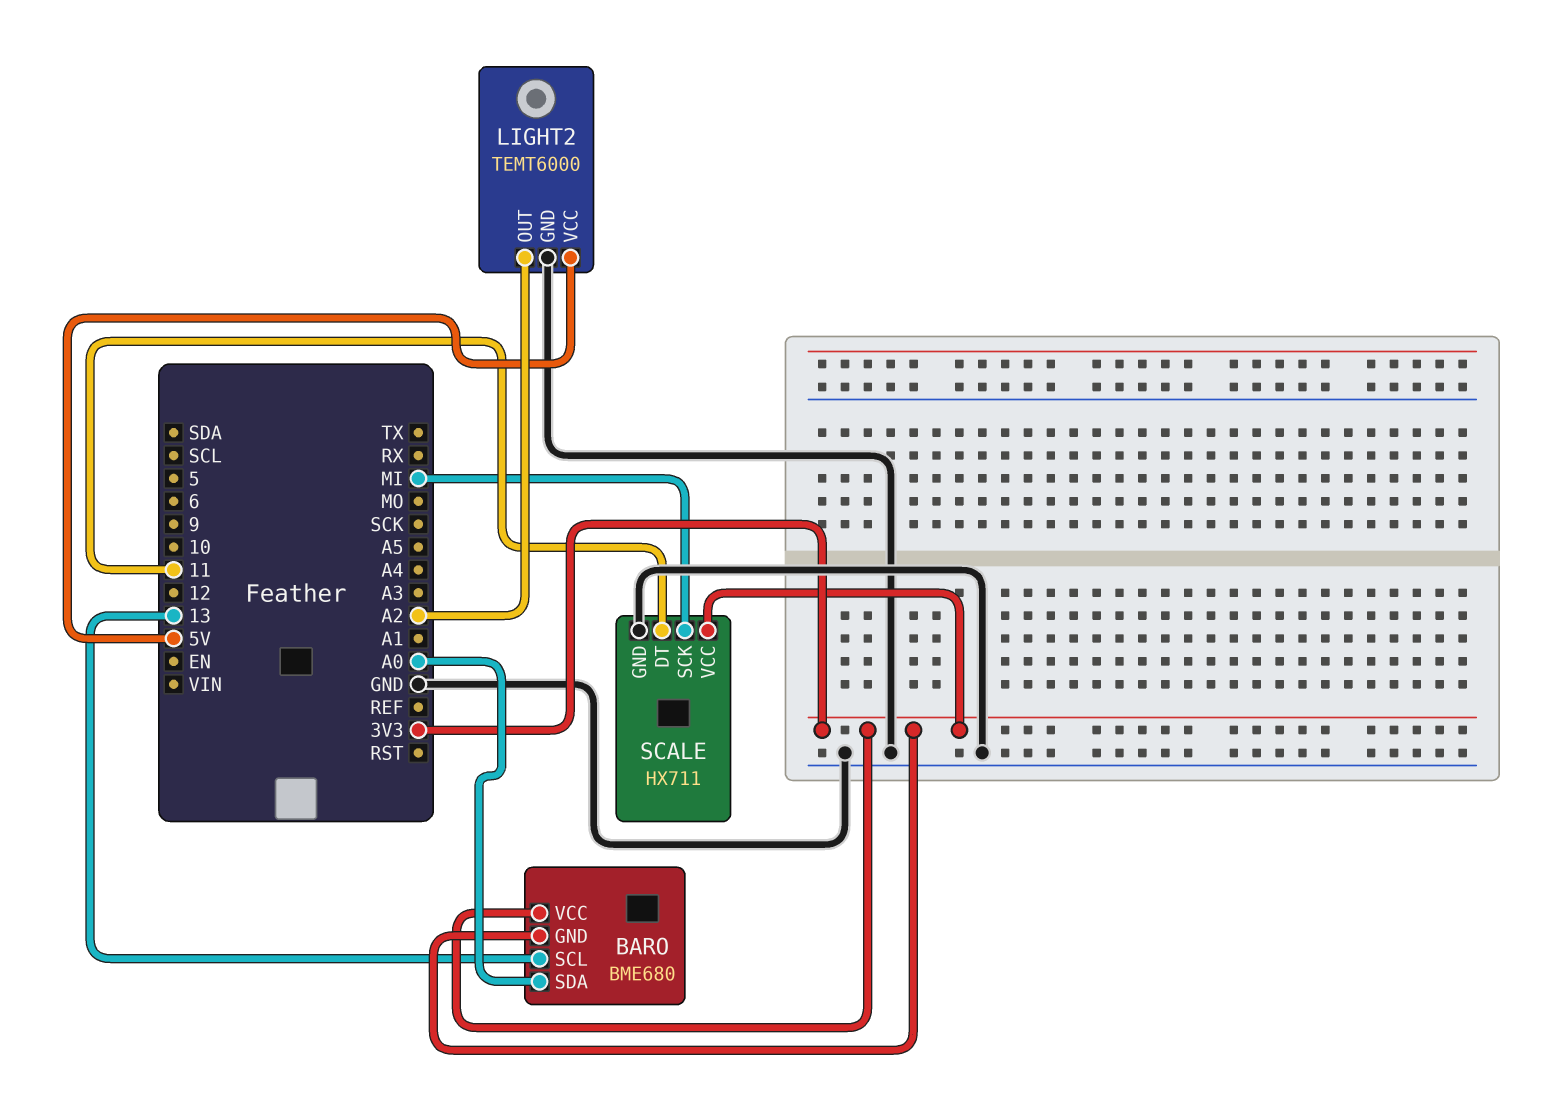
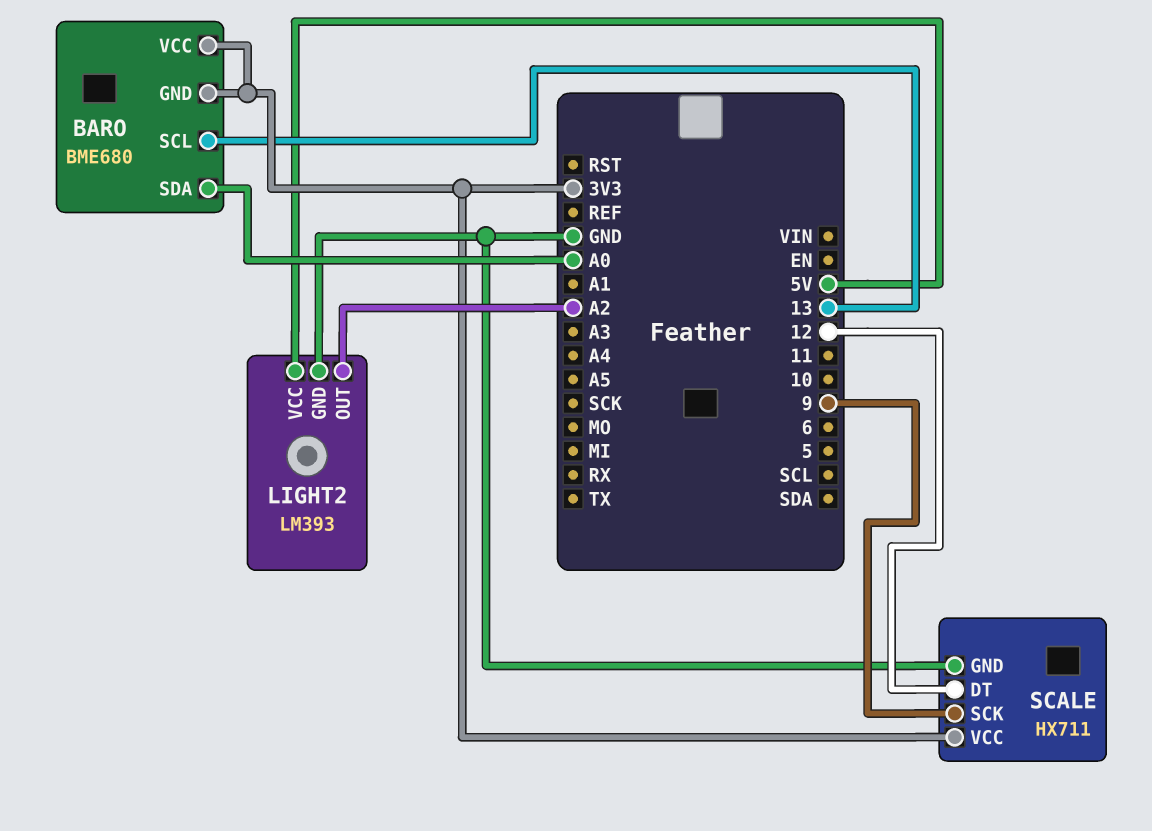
LIGHT2: TEMT6000 -> LM393
SCALE pin DT: 11 -> 12
SCALE pin SCK: MI -> 9

